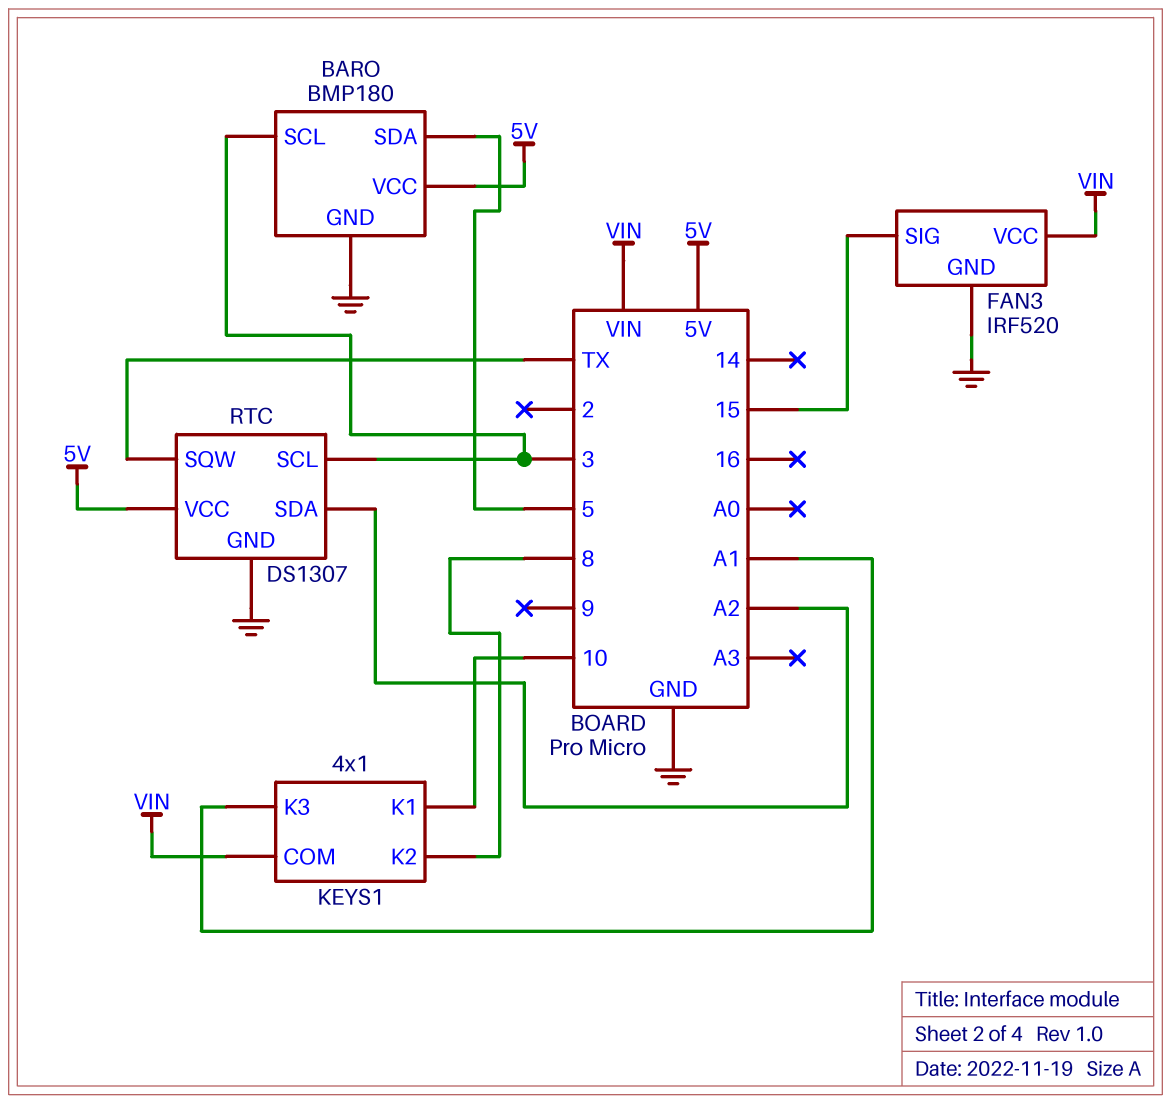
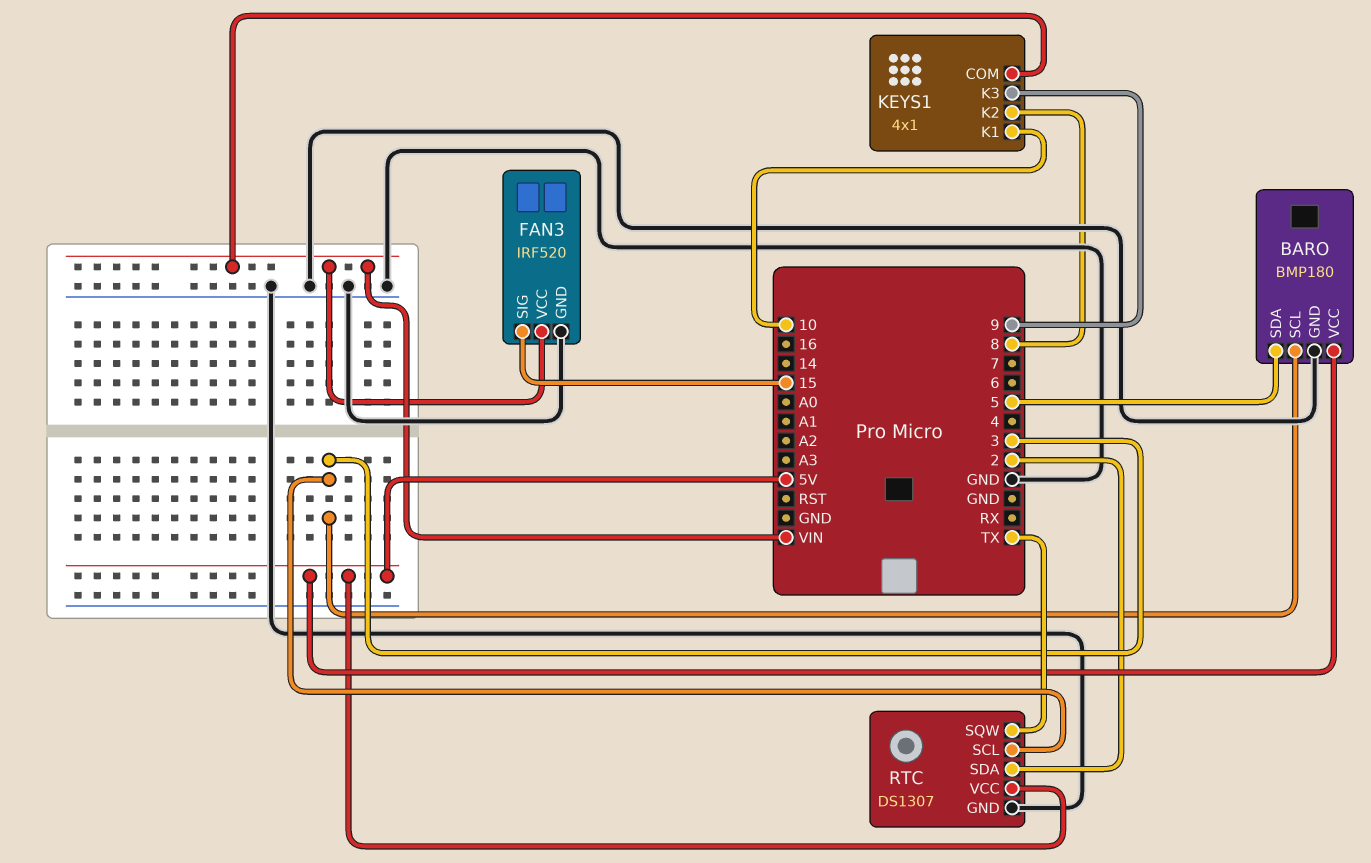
KEYS1 pin K3: A1 -> 9
RTC pin SDA: A2 -> 2

